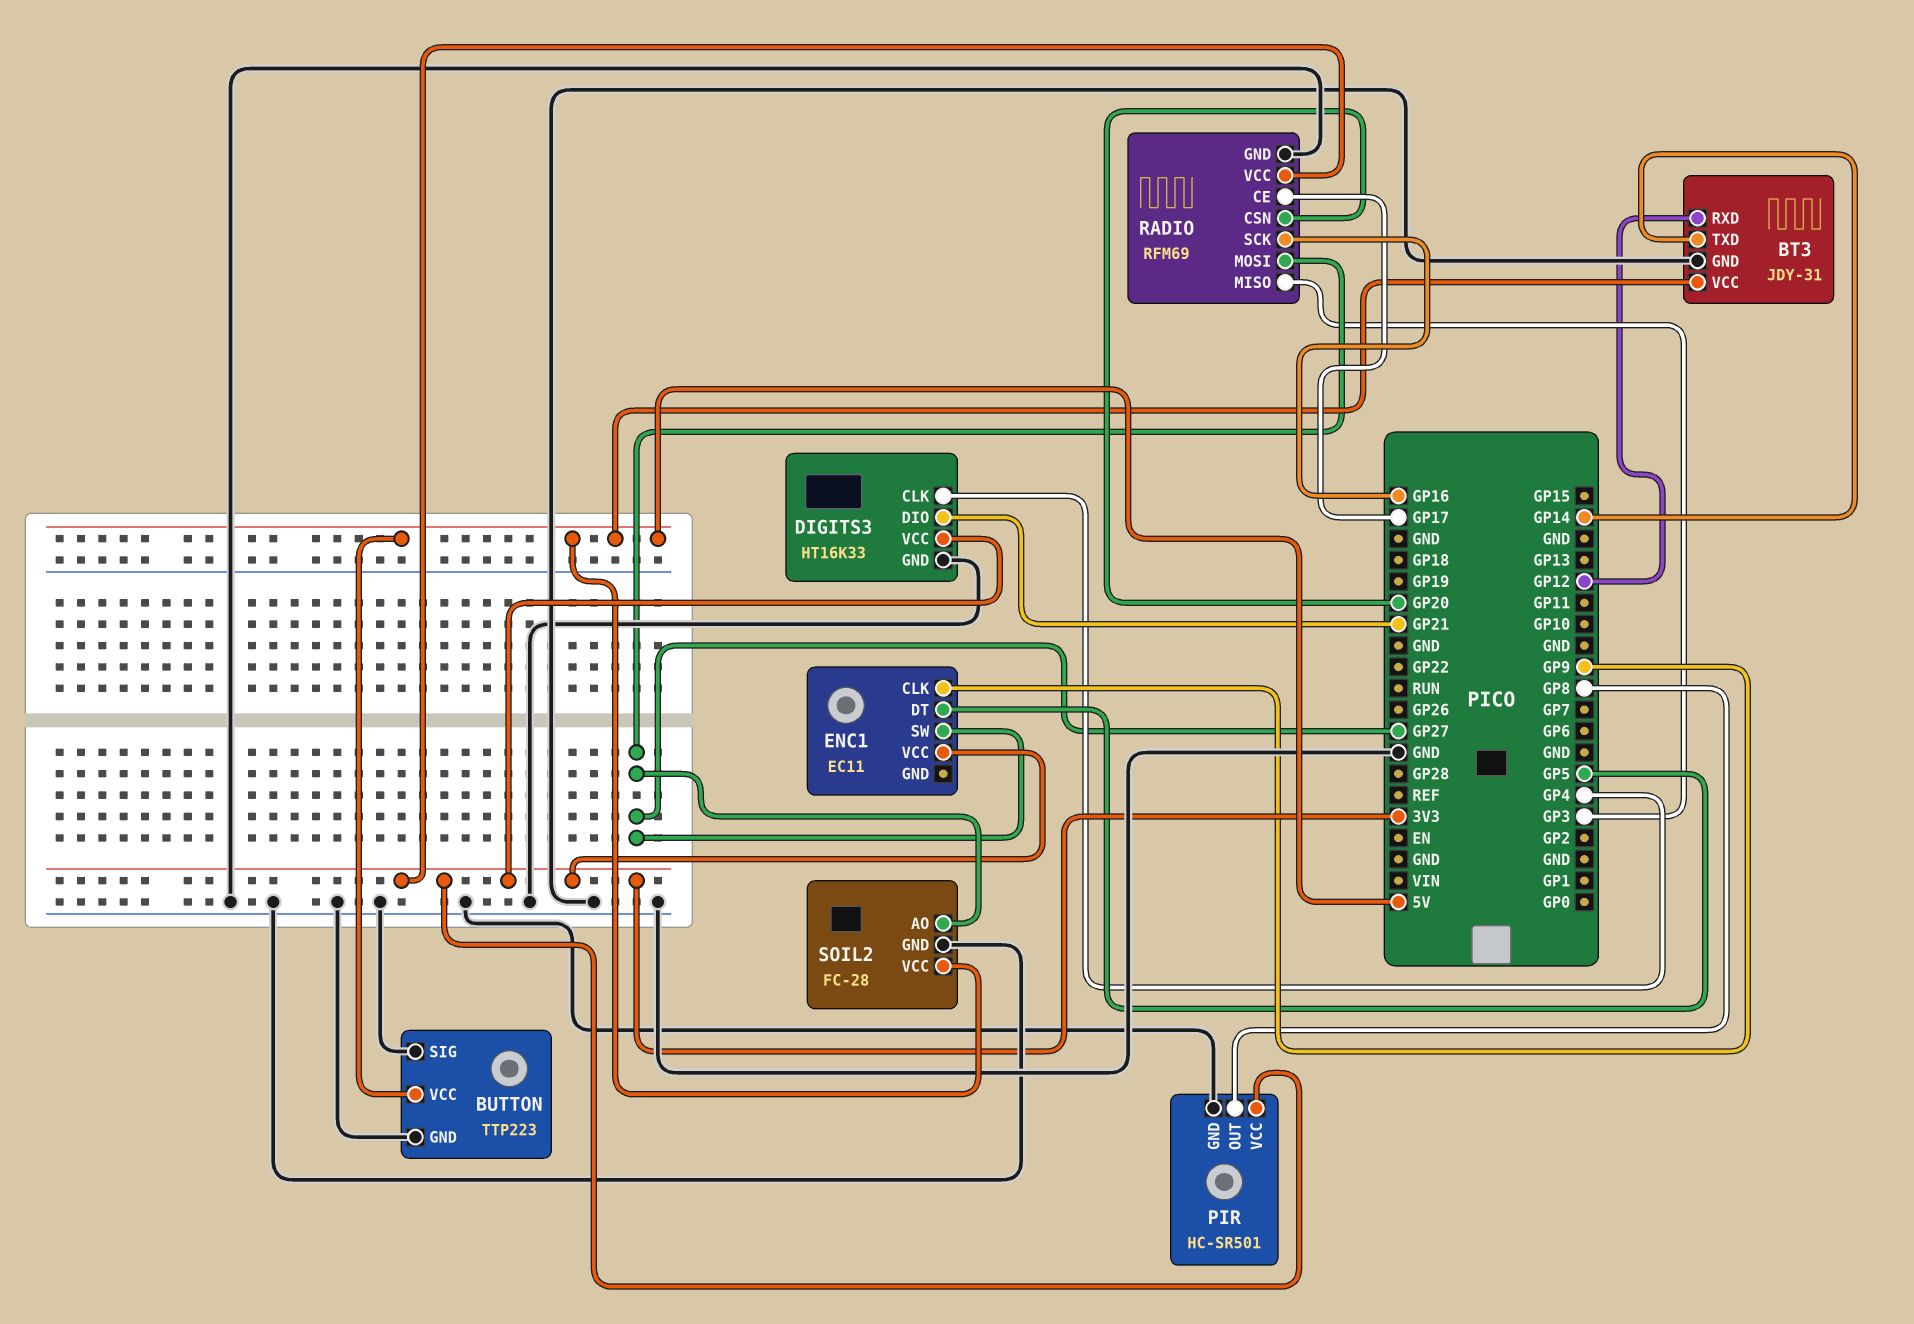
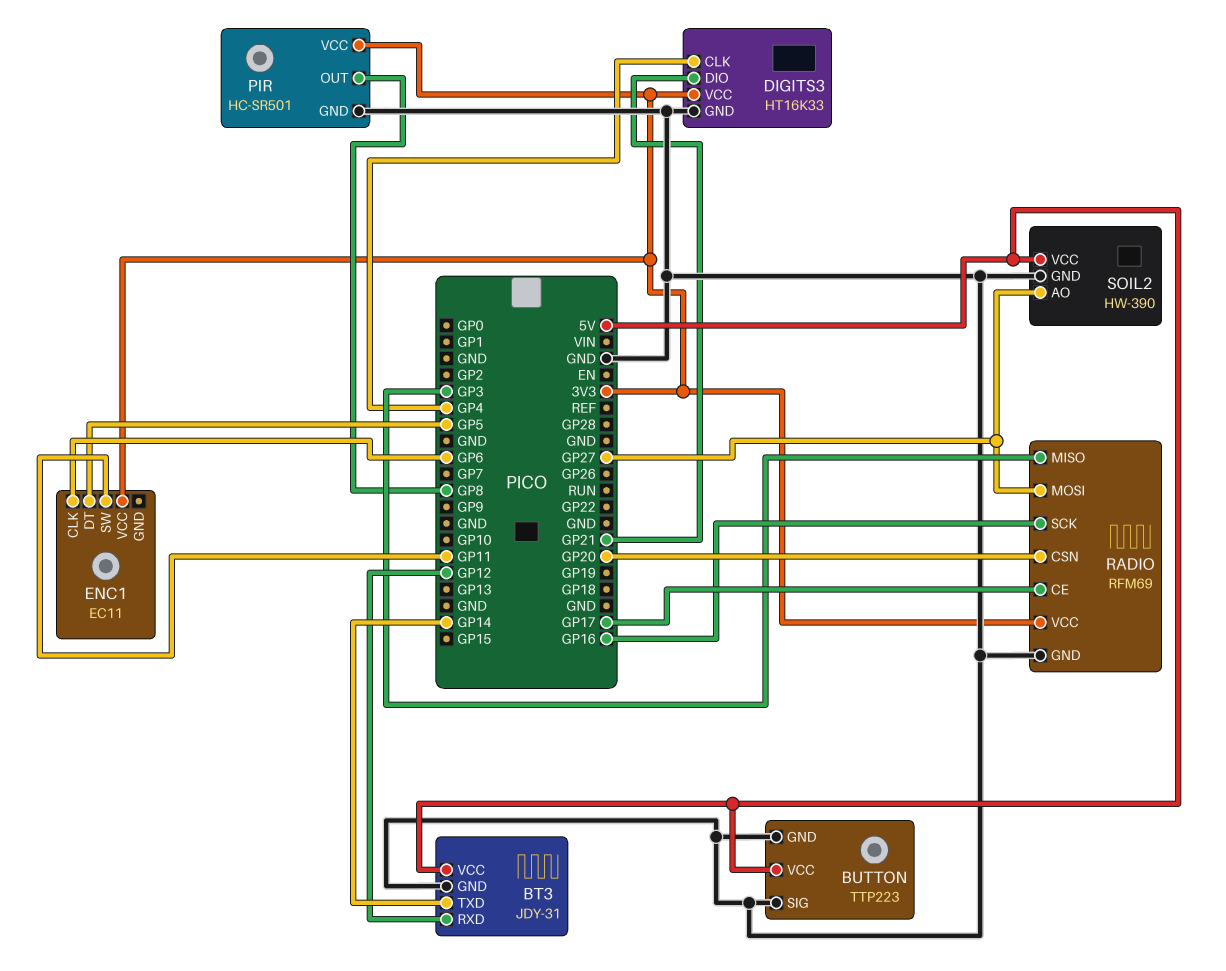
ENC1 pin CLK: GP9 -> GP6
ENC1 pin SW: GP27 -> GP11
SOIL2: FC-28 -> HW-390

